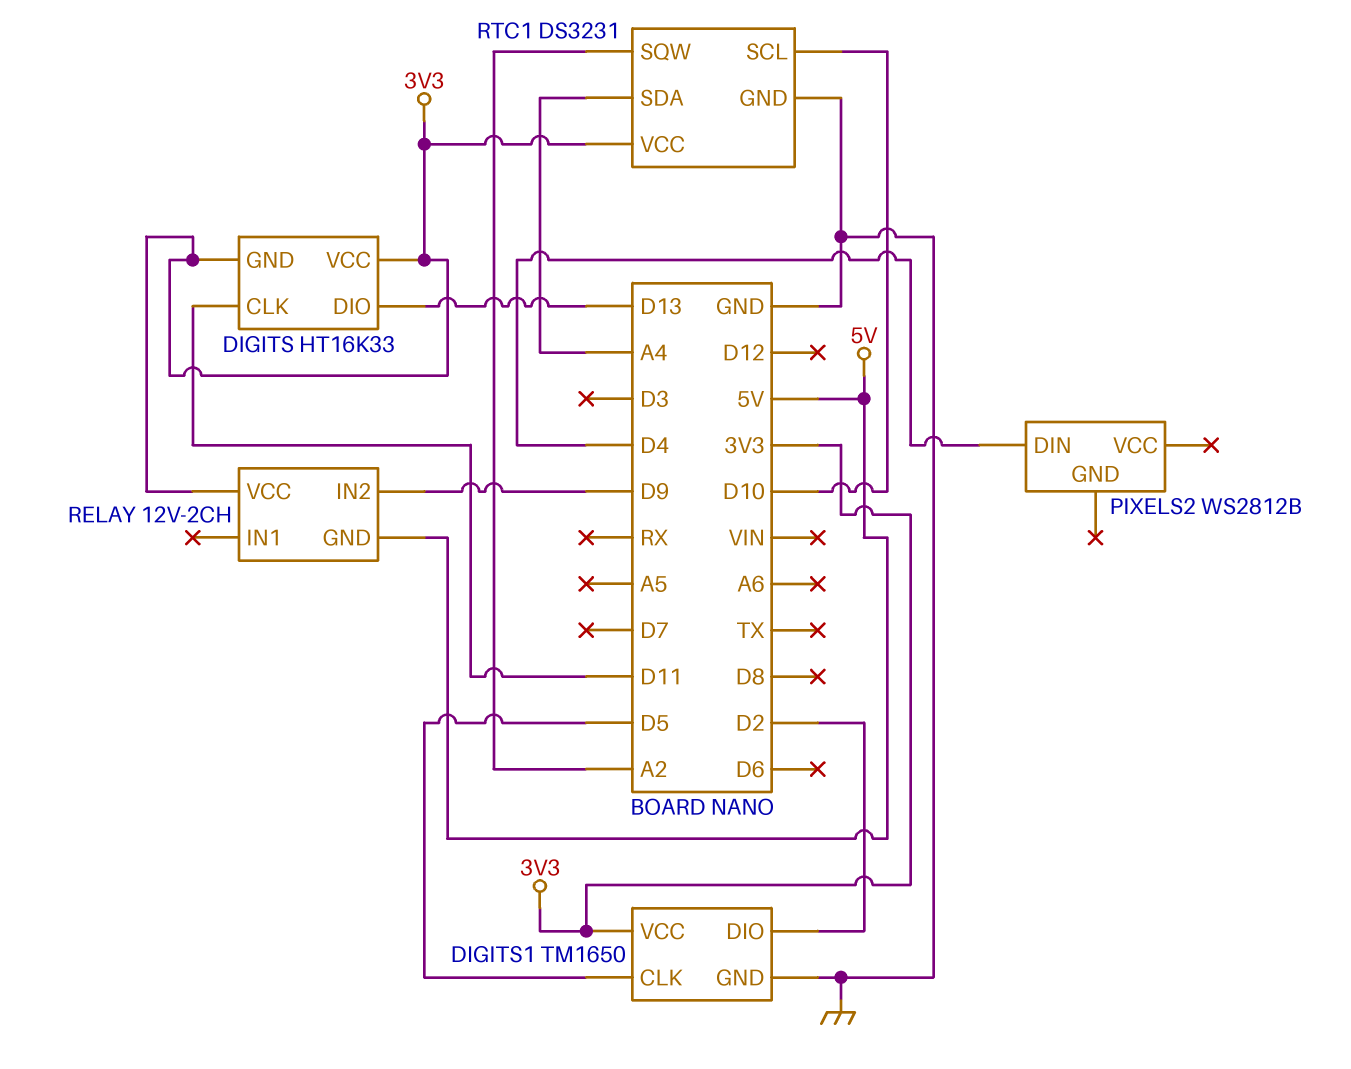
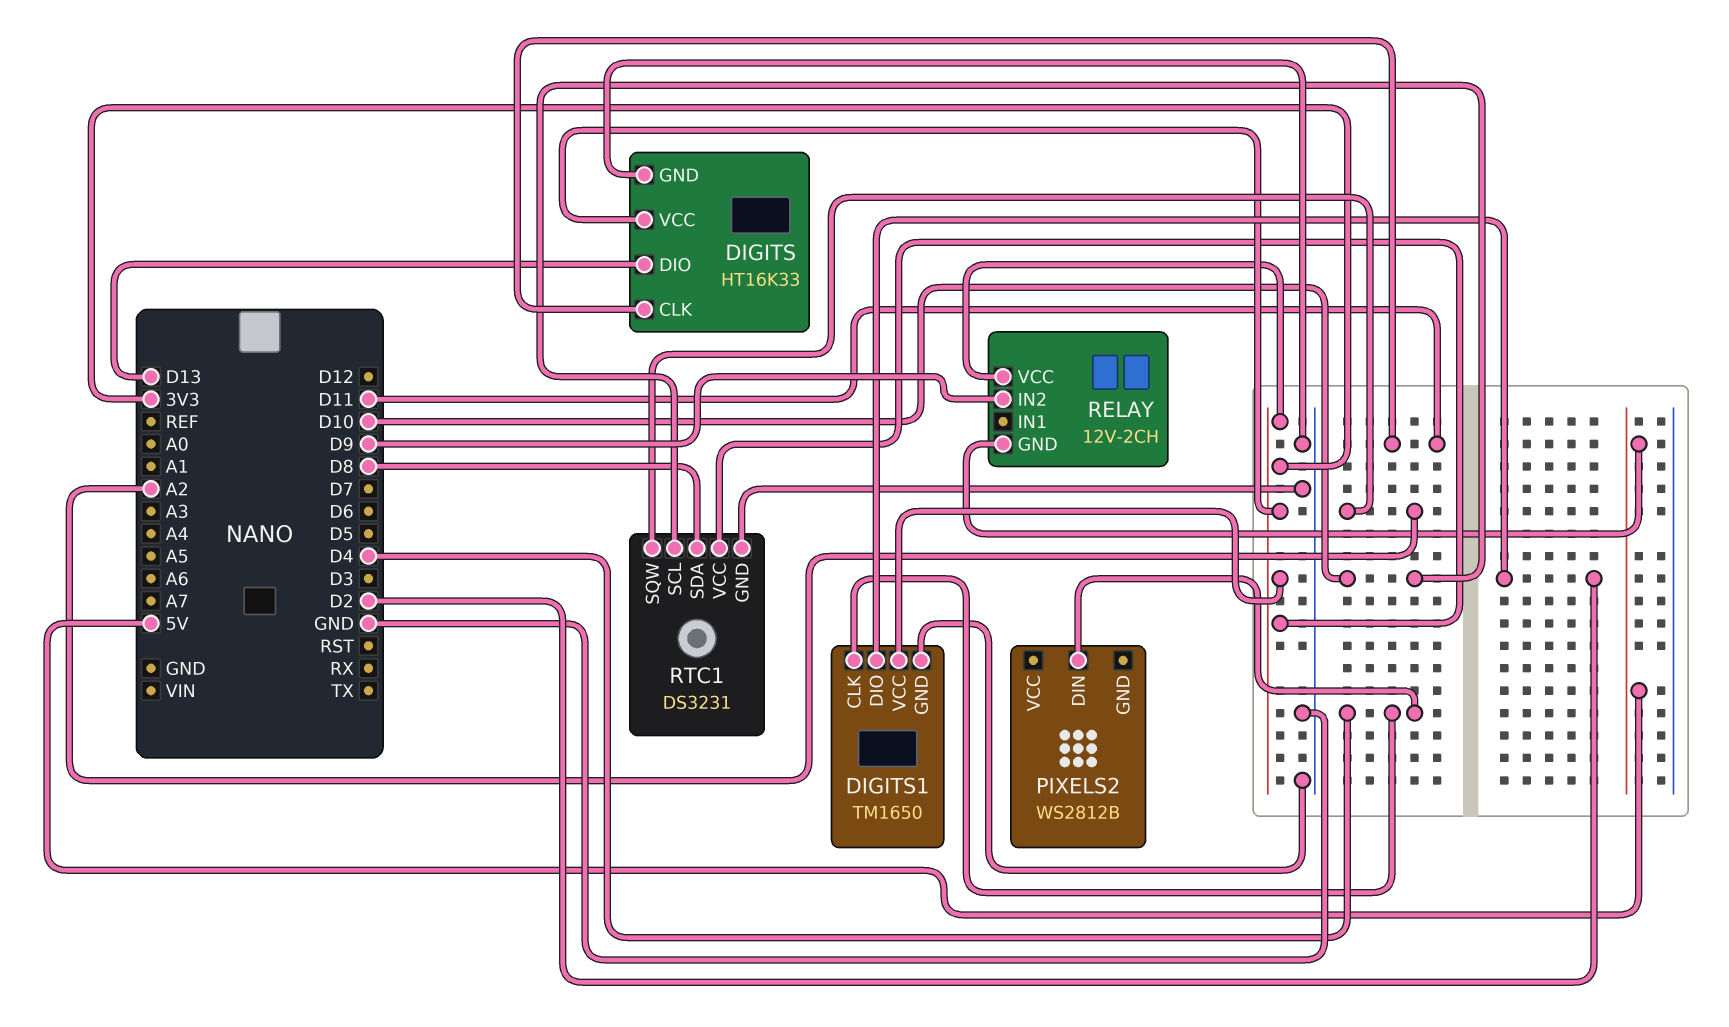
DIGITS pin GND: 3V3 -> GND
DIGITS1 pin CLK: D5 -> D4
RTC1 pin SDA: A4 -> D8

